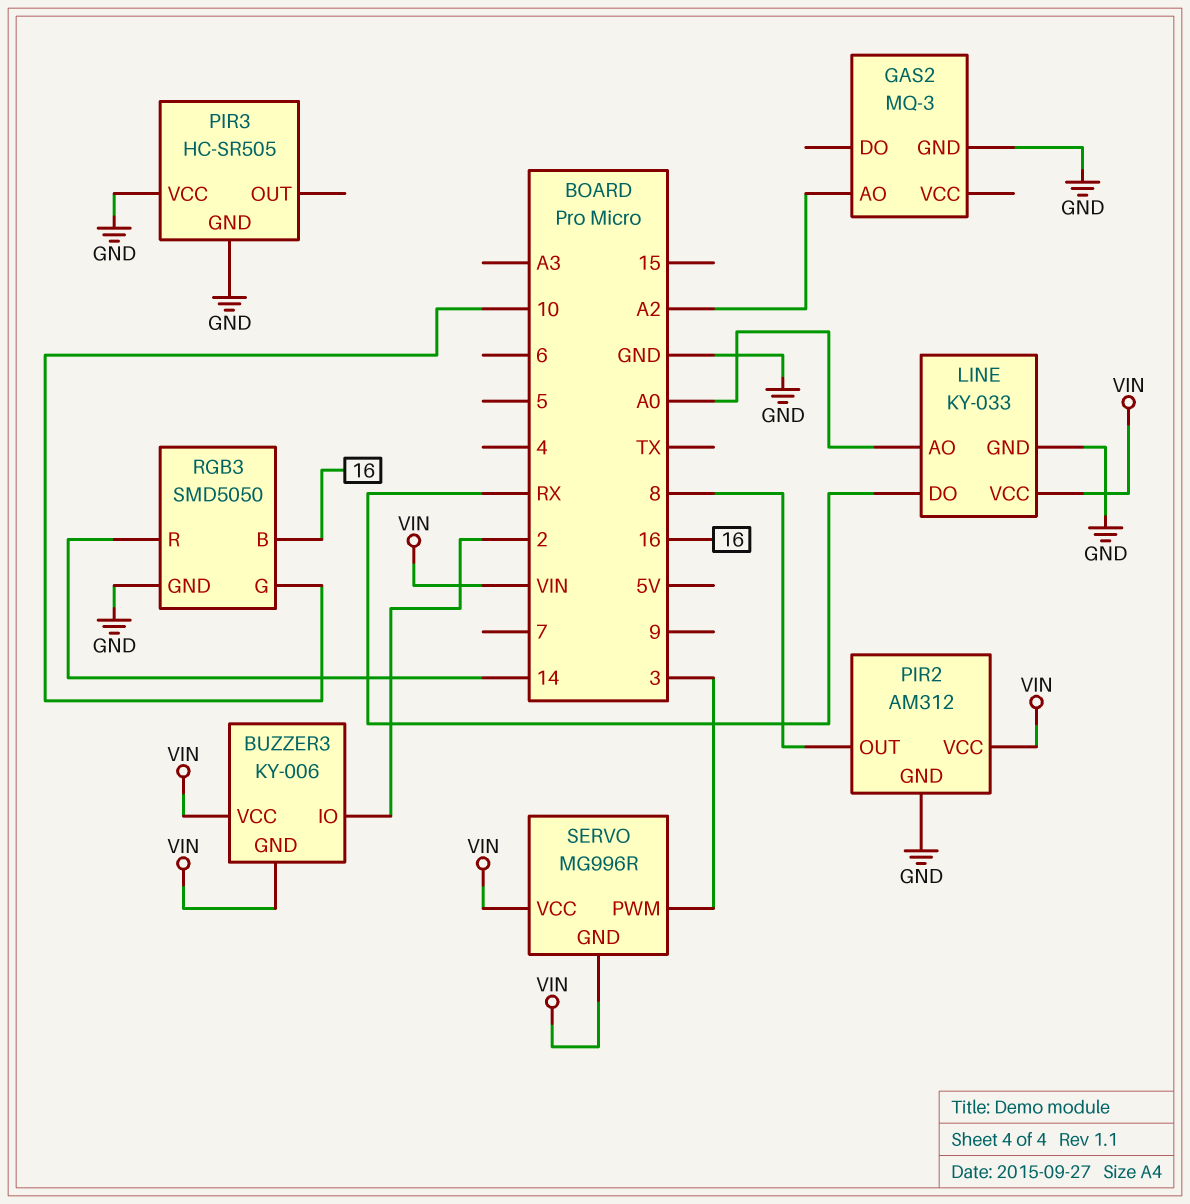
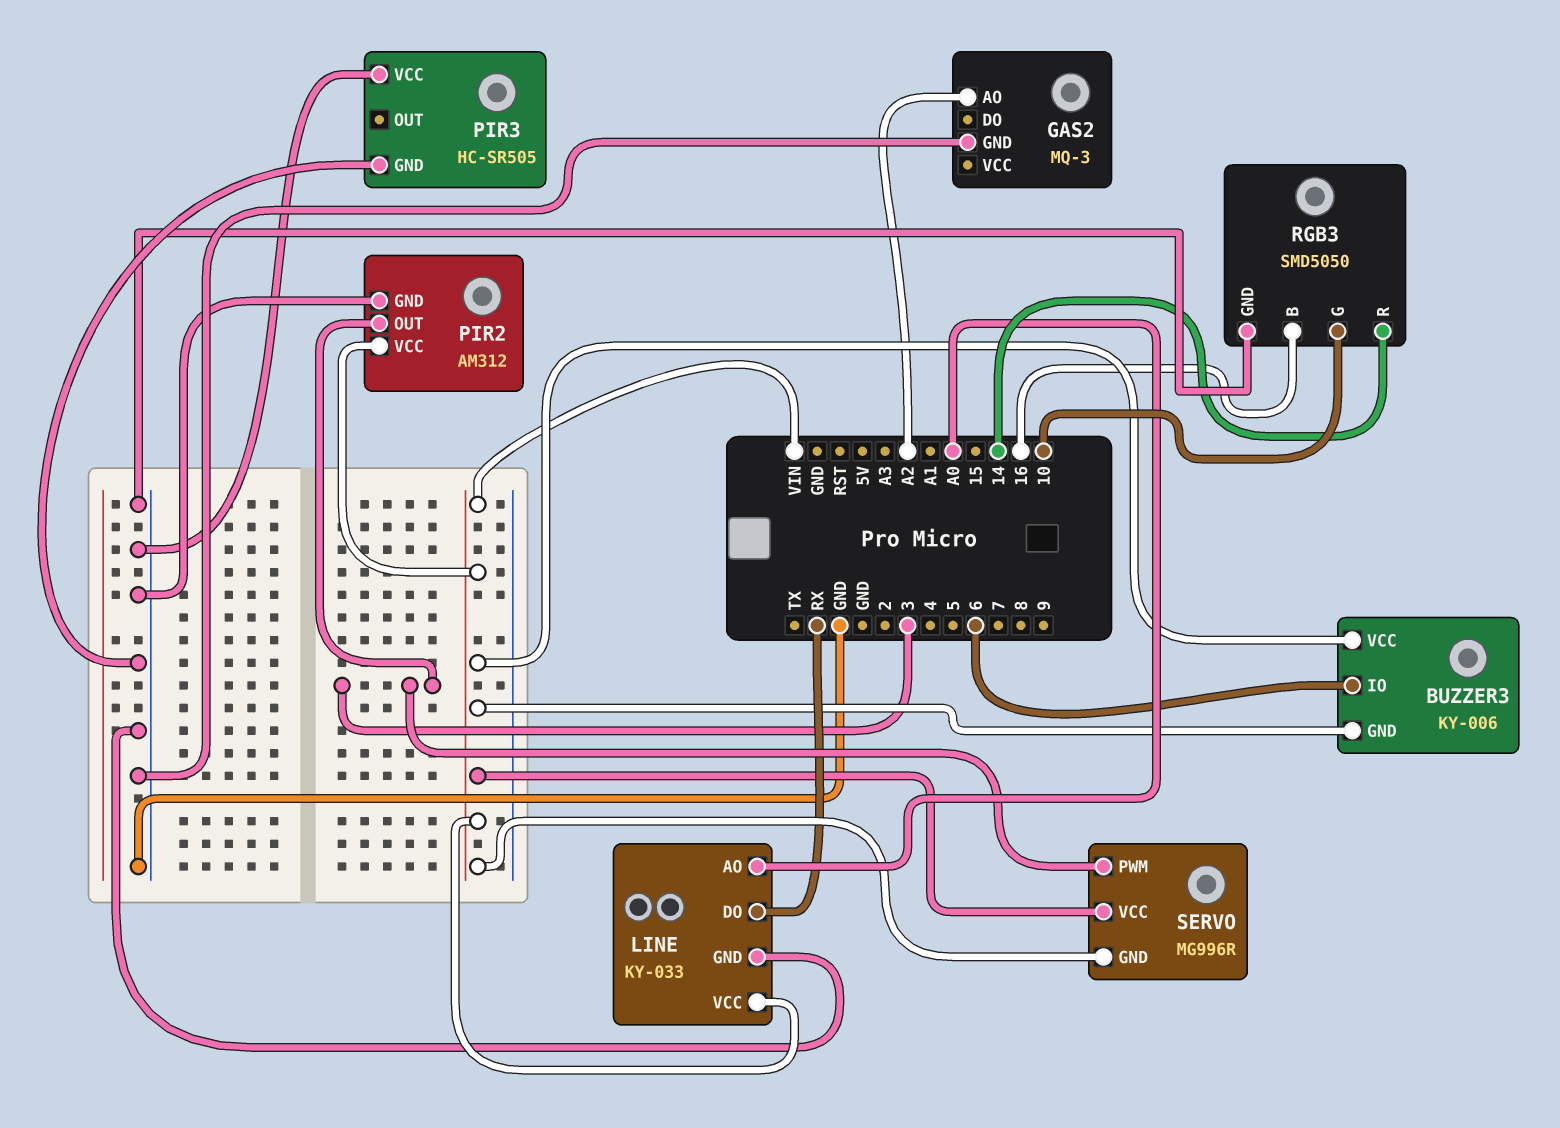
BUZZER3 pin IO: 2 -> 6
PIR2 pin OUT: 8 -> 3

